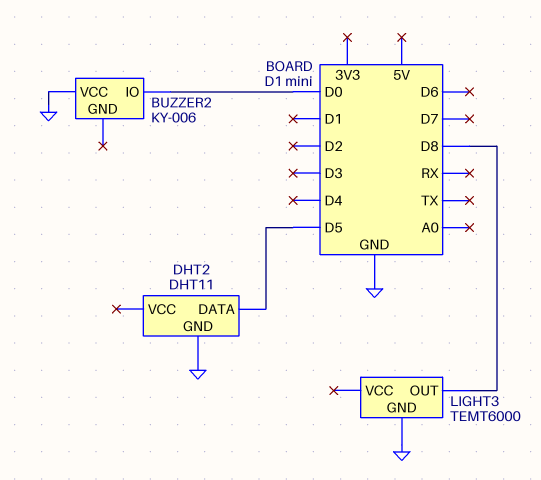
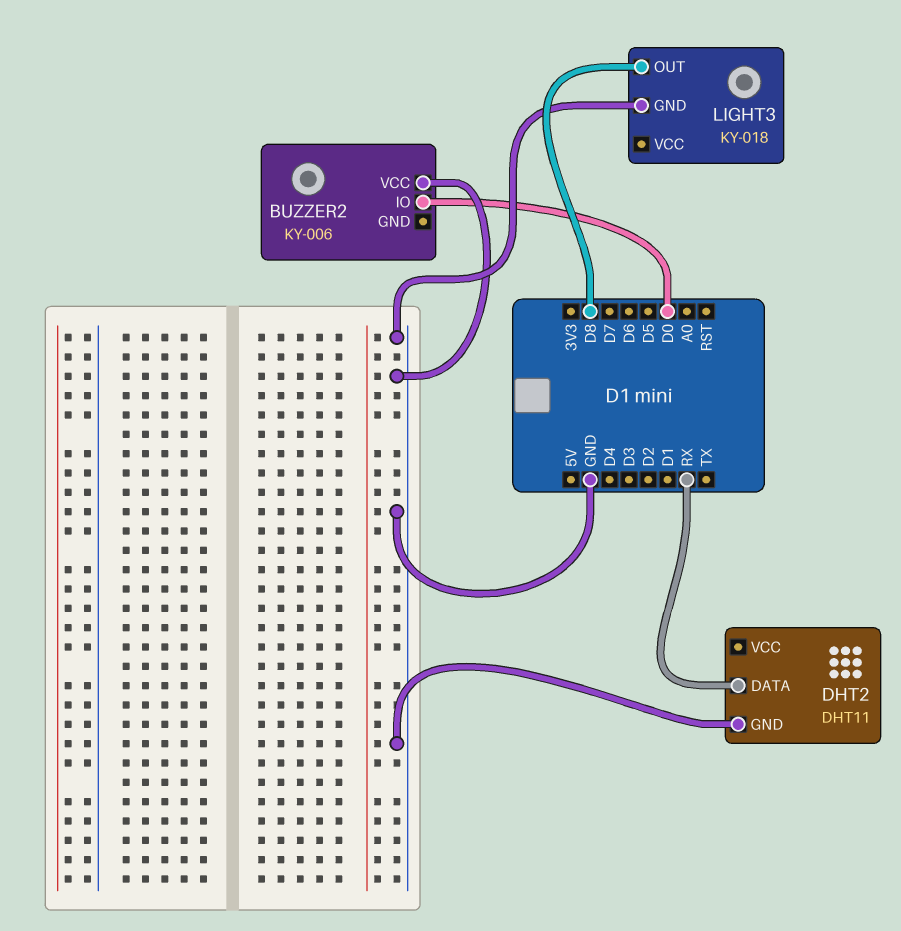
DHT2 pin DATA: D5 -> RX
LIGHT3: TEMT6000 -> KY-018

